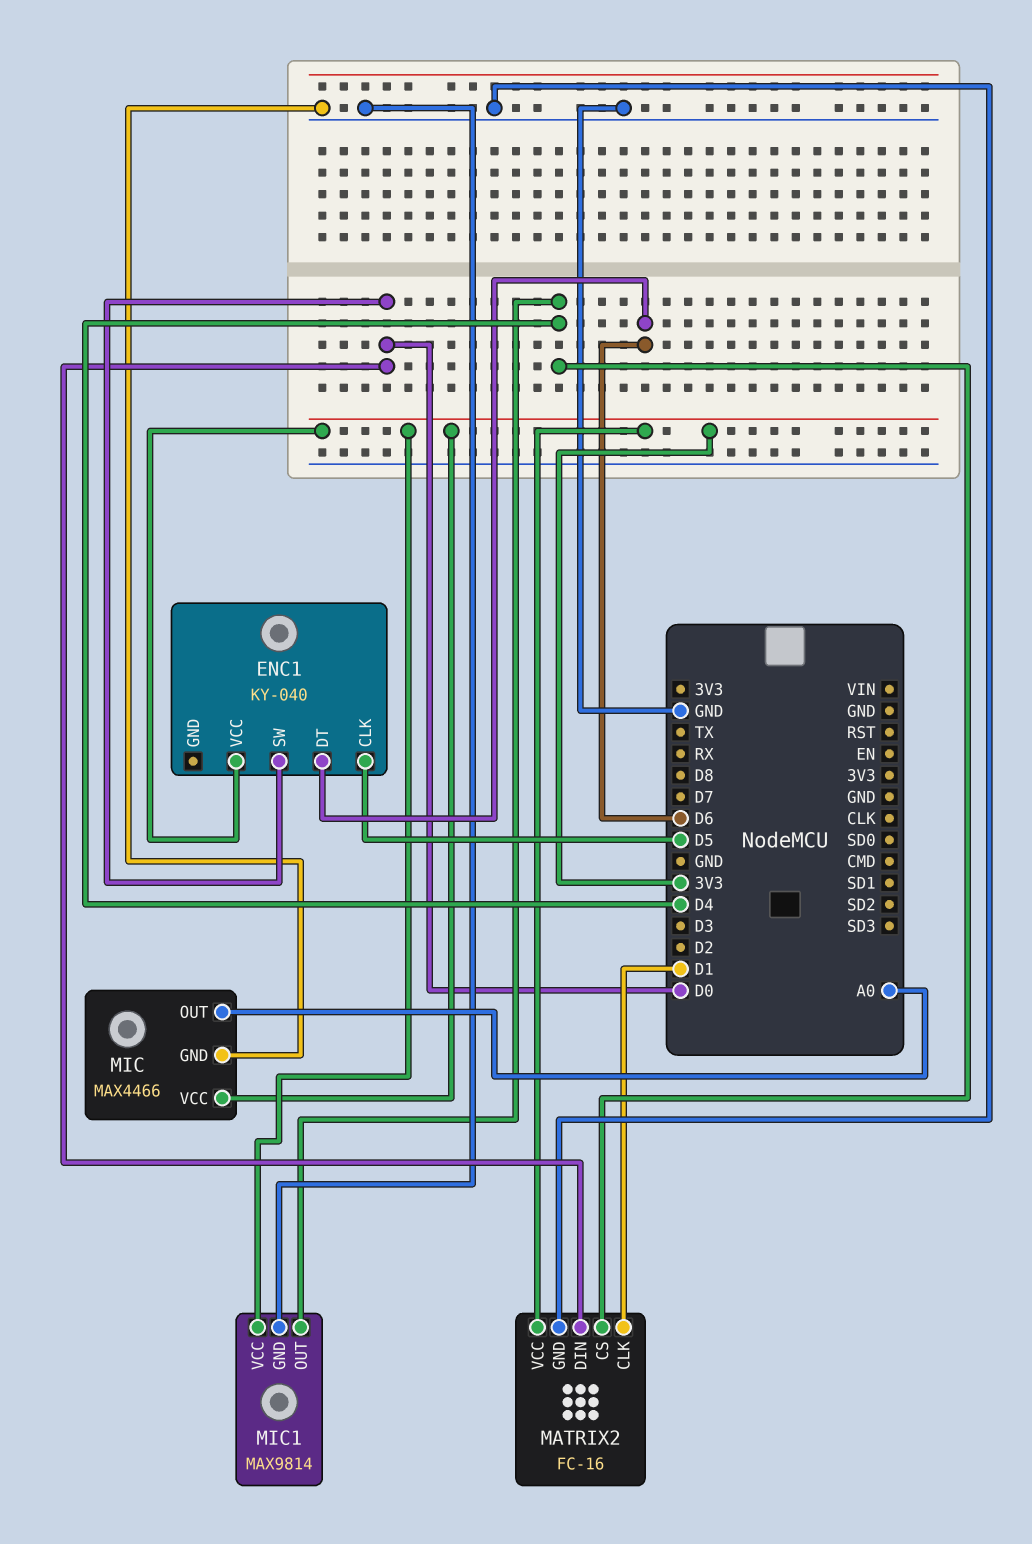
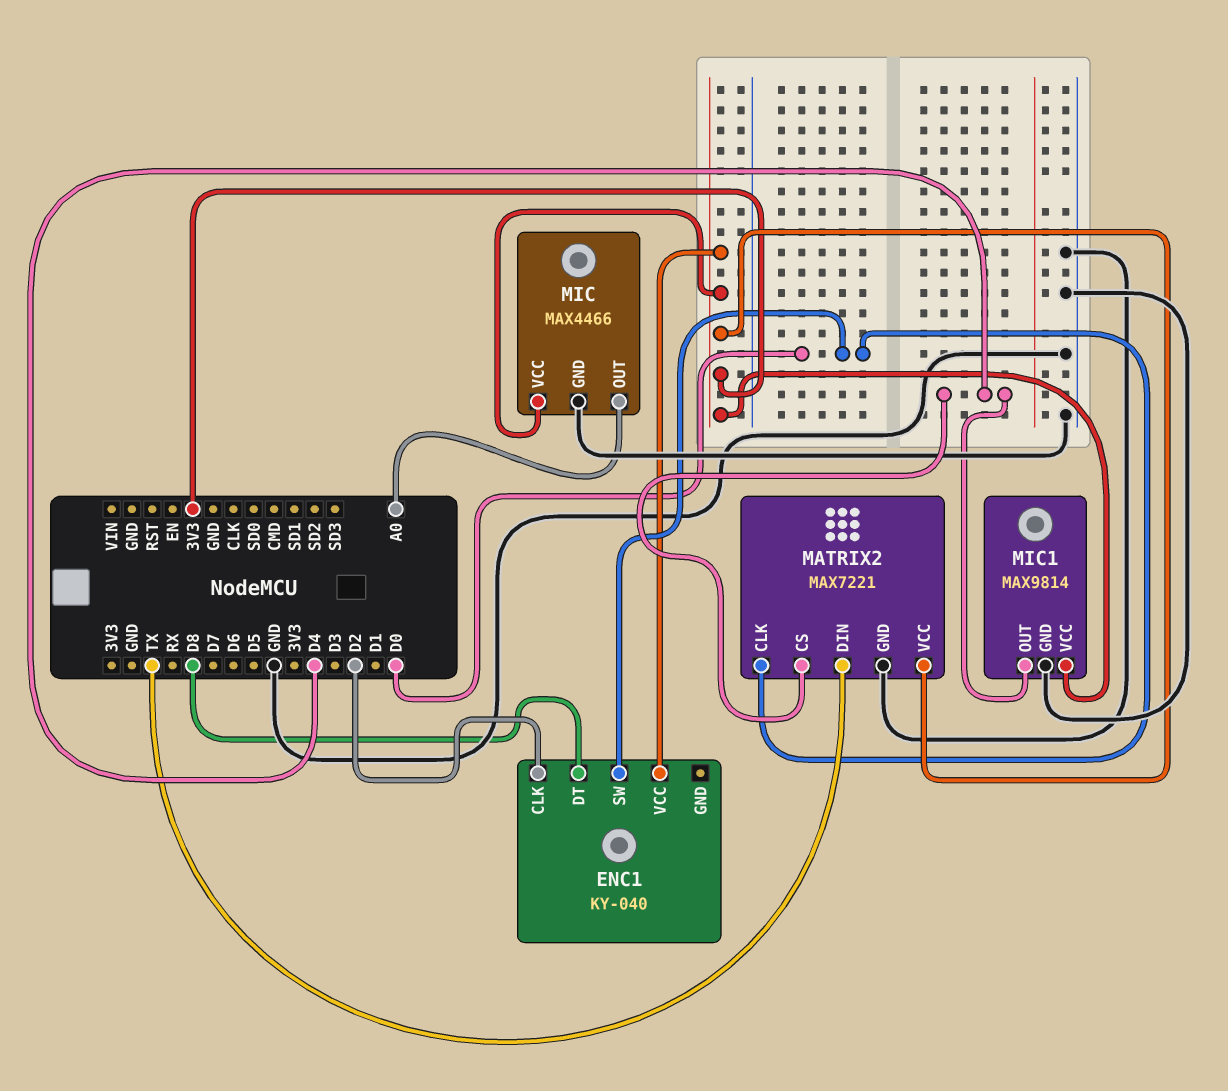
ENC1 pin CLK: D5 -> D2
ENC1 pin DT: D6 -> D8
MATRIX2: FC-16 -> MAX7221
MATRIX2 pin CLK: D1 -> D0
MATRIX2 pin DIN: D0 -> TX

